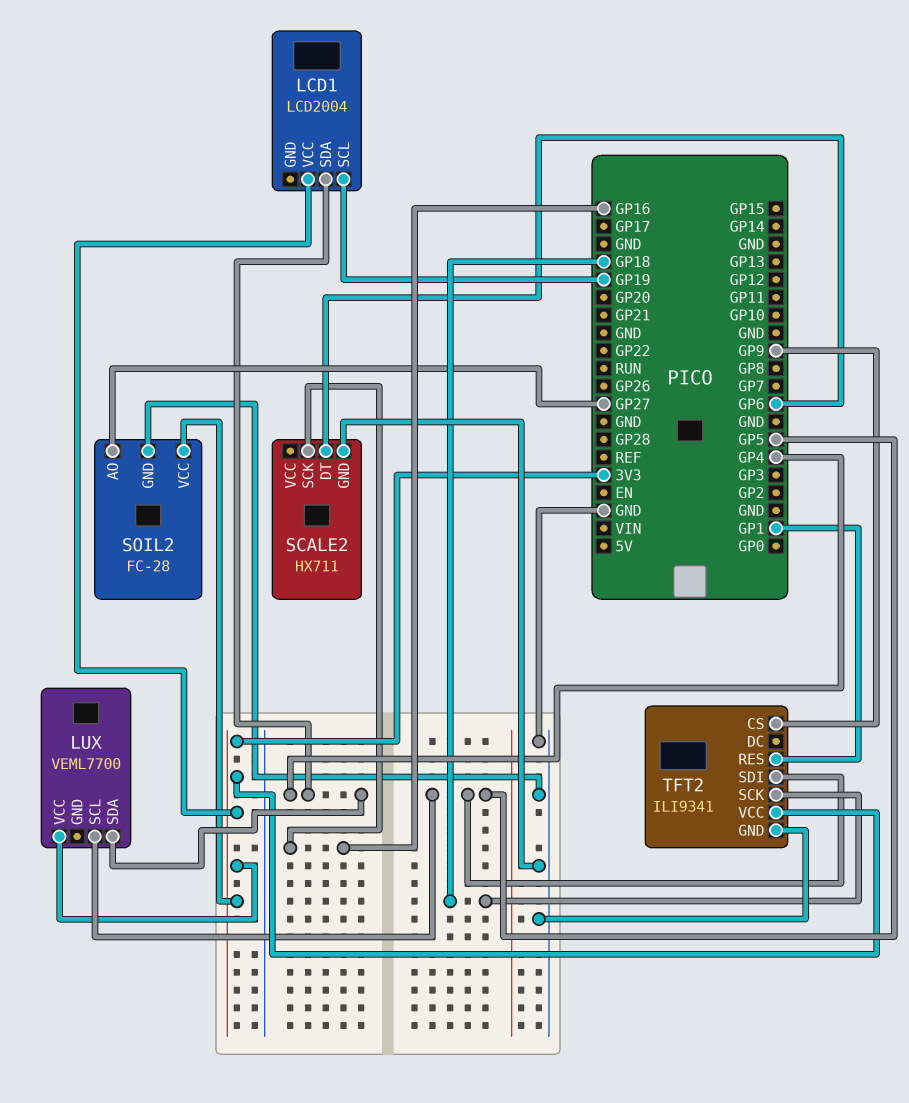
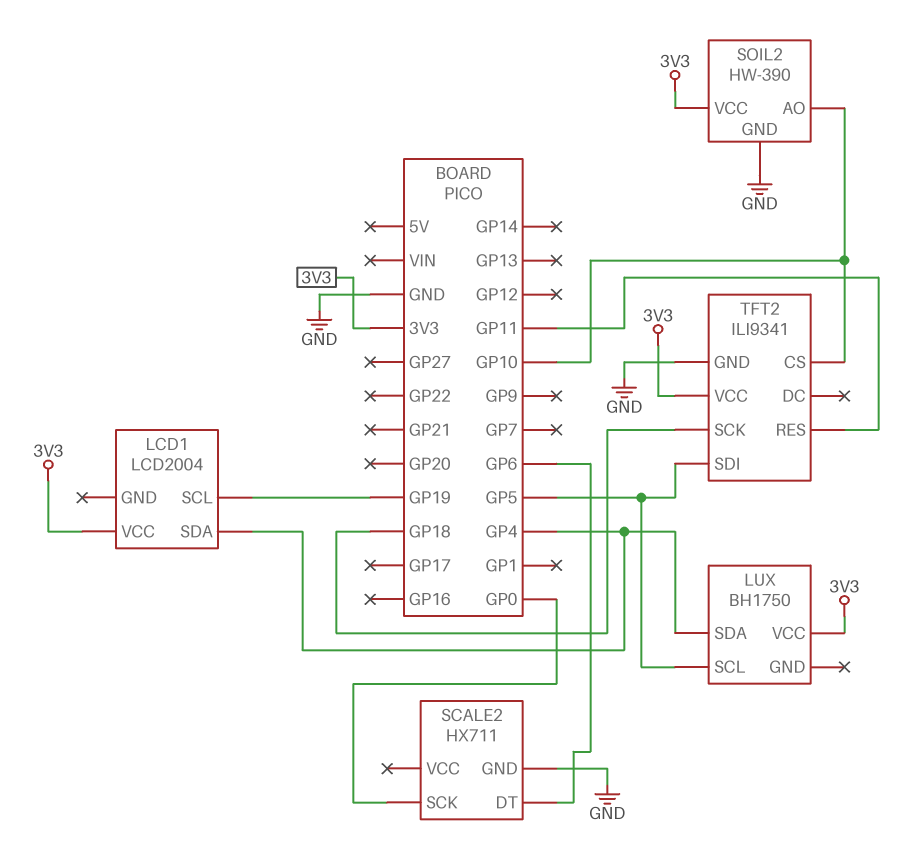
LUX: VEML7700 -> BH1750
SCALE2 pin SCK: GP16 -> GP0
SOIL2: FC-28 -> HW-390
SOIL2 pin AO: GP27 -> GP10
TFT2 pin CS: GP9 -> GP10
TFT2 pin RES: GP1 -> GP11

